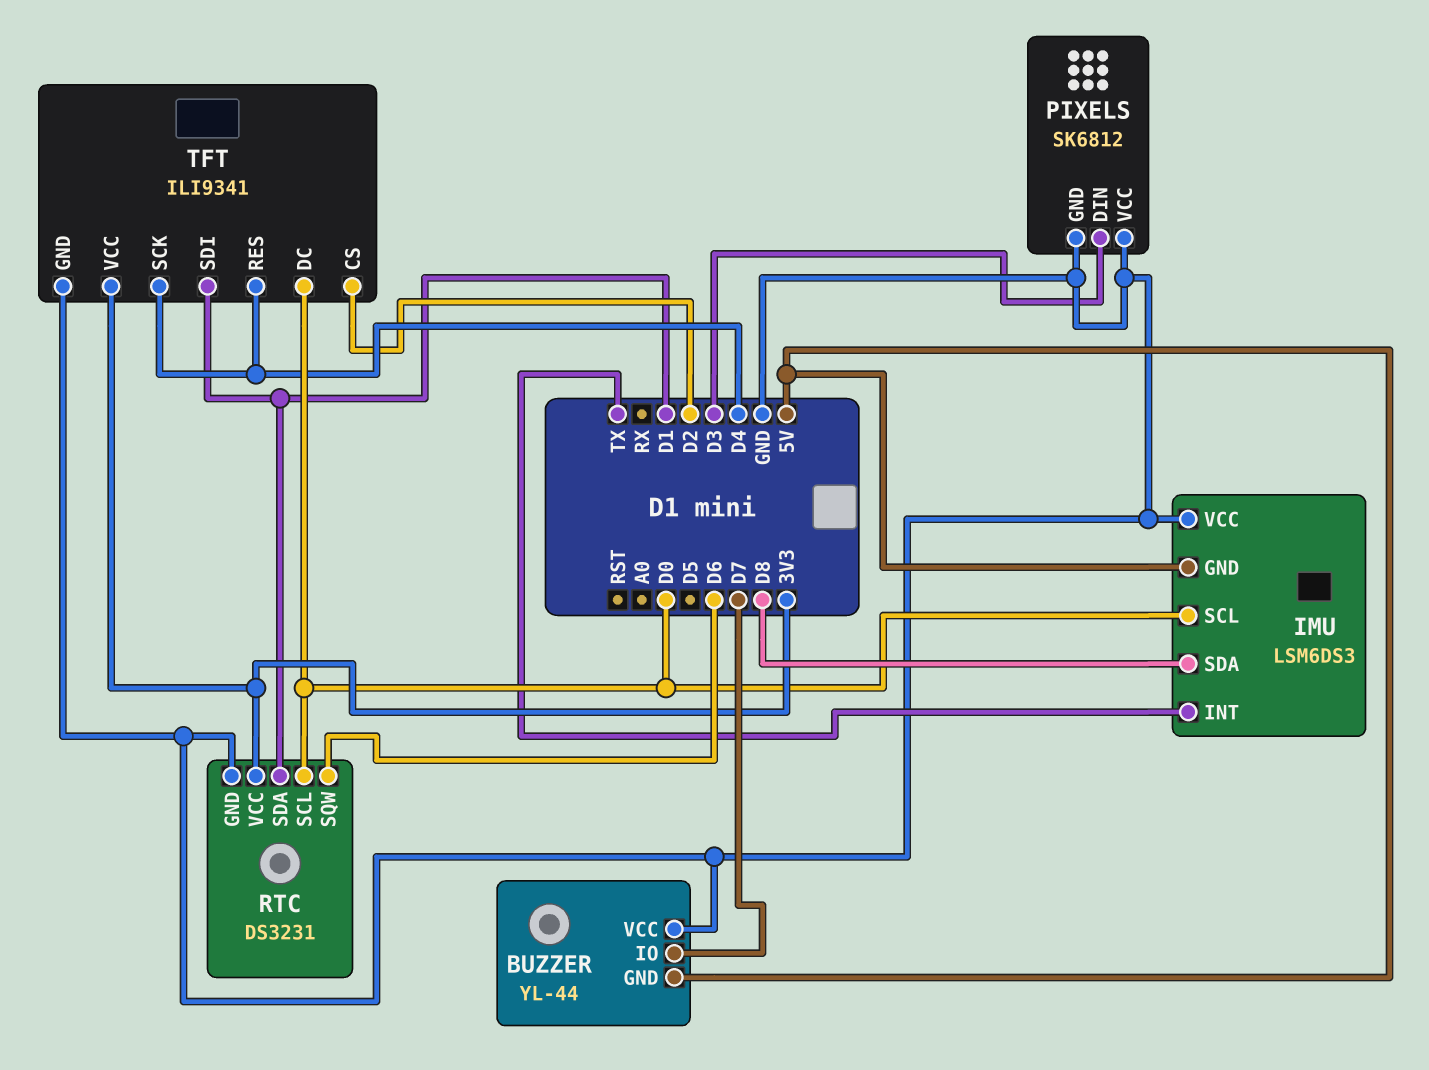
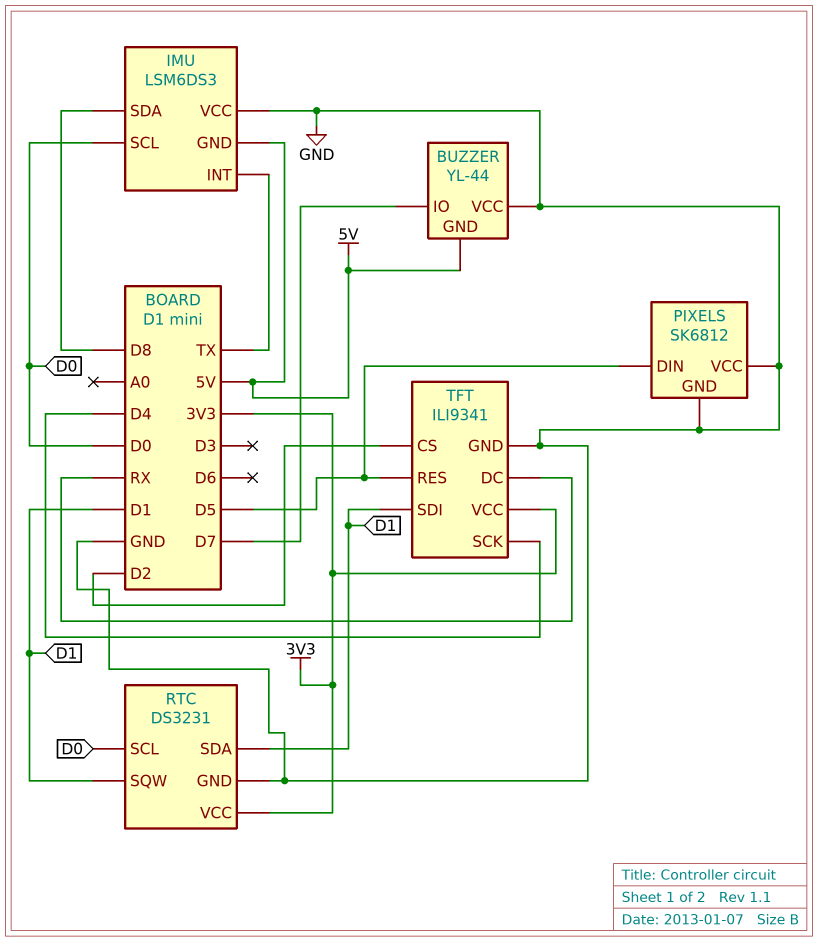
PIXELS pin DIN: D3 -> D5
RTC pin SQW: D6 -> D1
TFT pin DC: D0 -> RX
TFT pin RES: D4 -> D5

